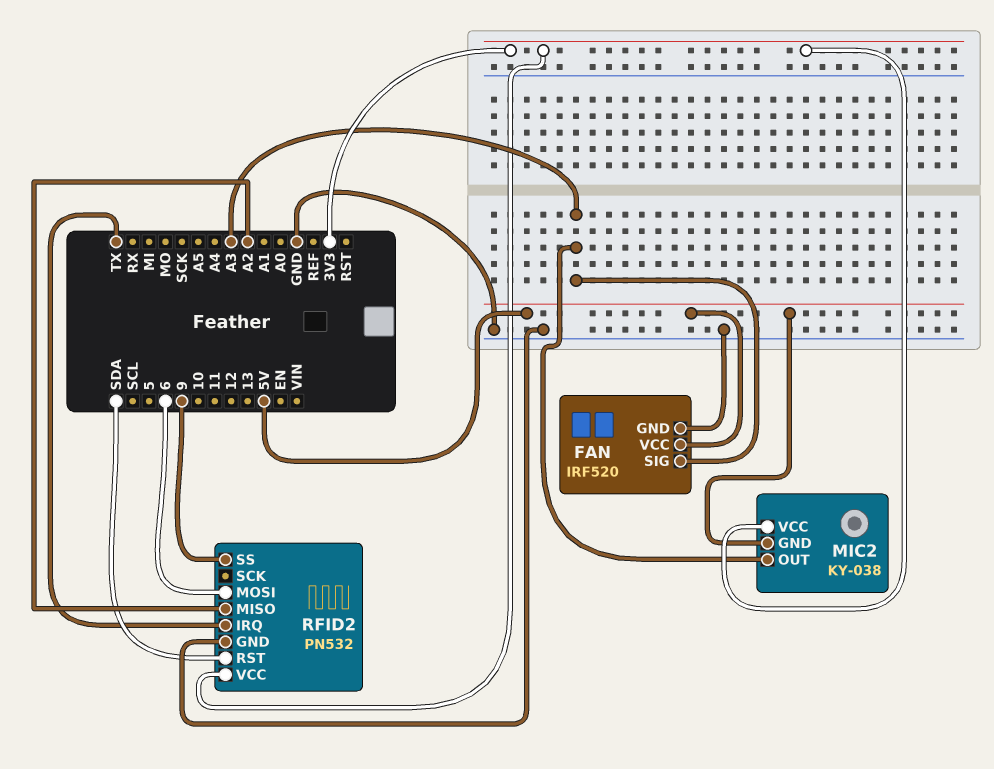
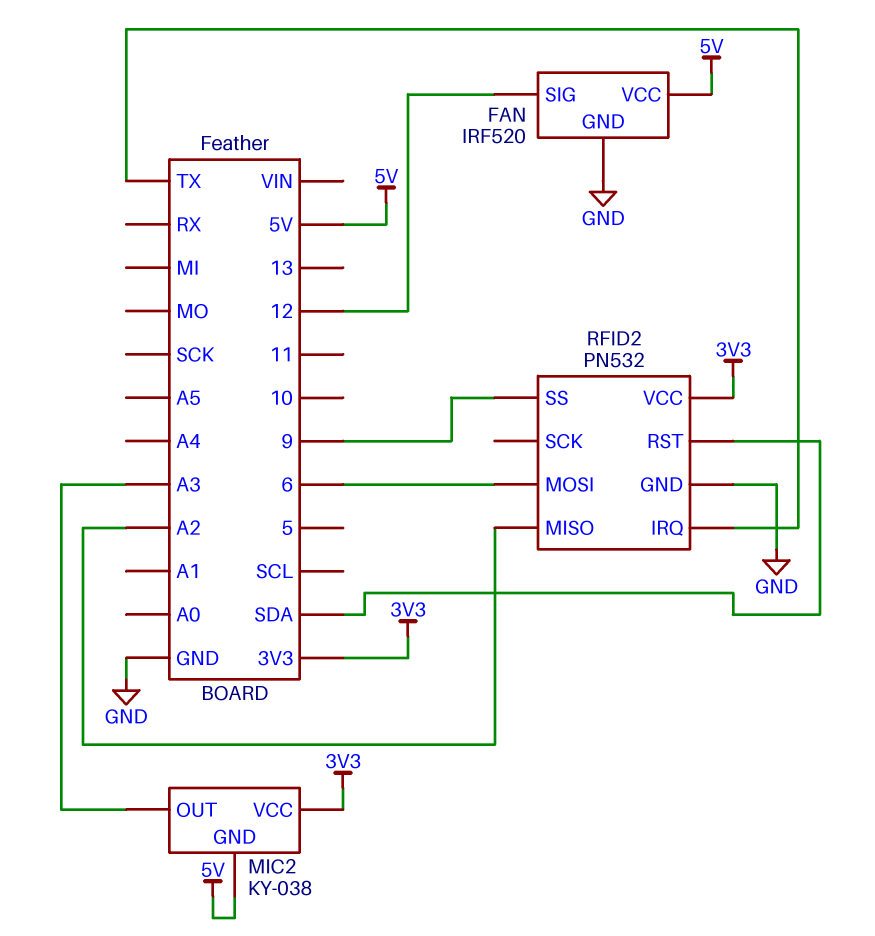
FAN pin SIG: A3 -> 12

